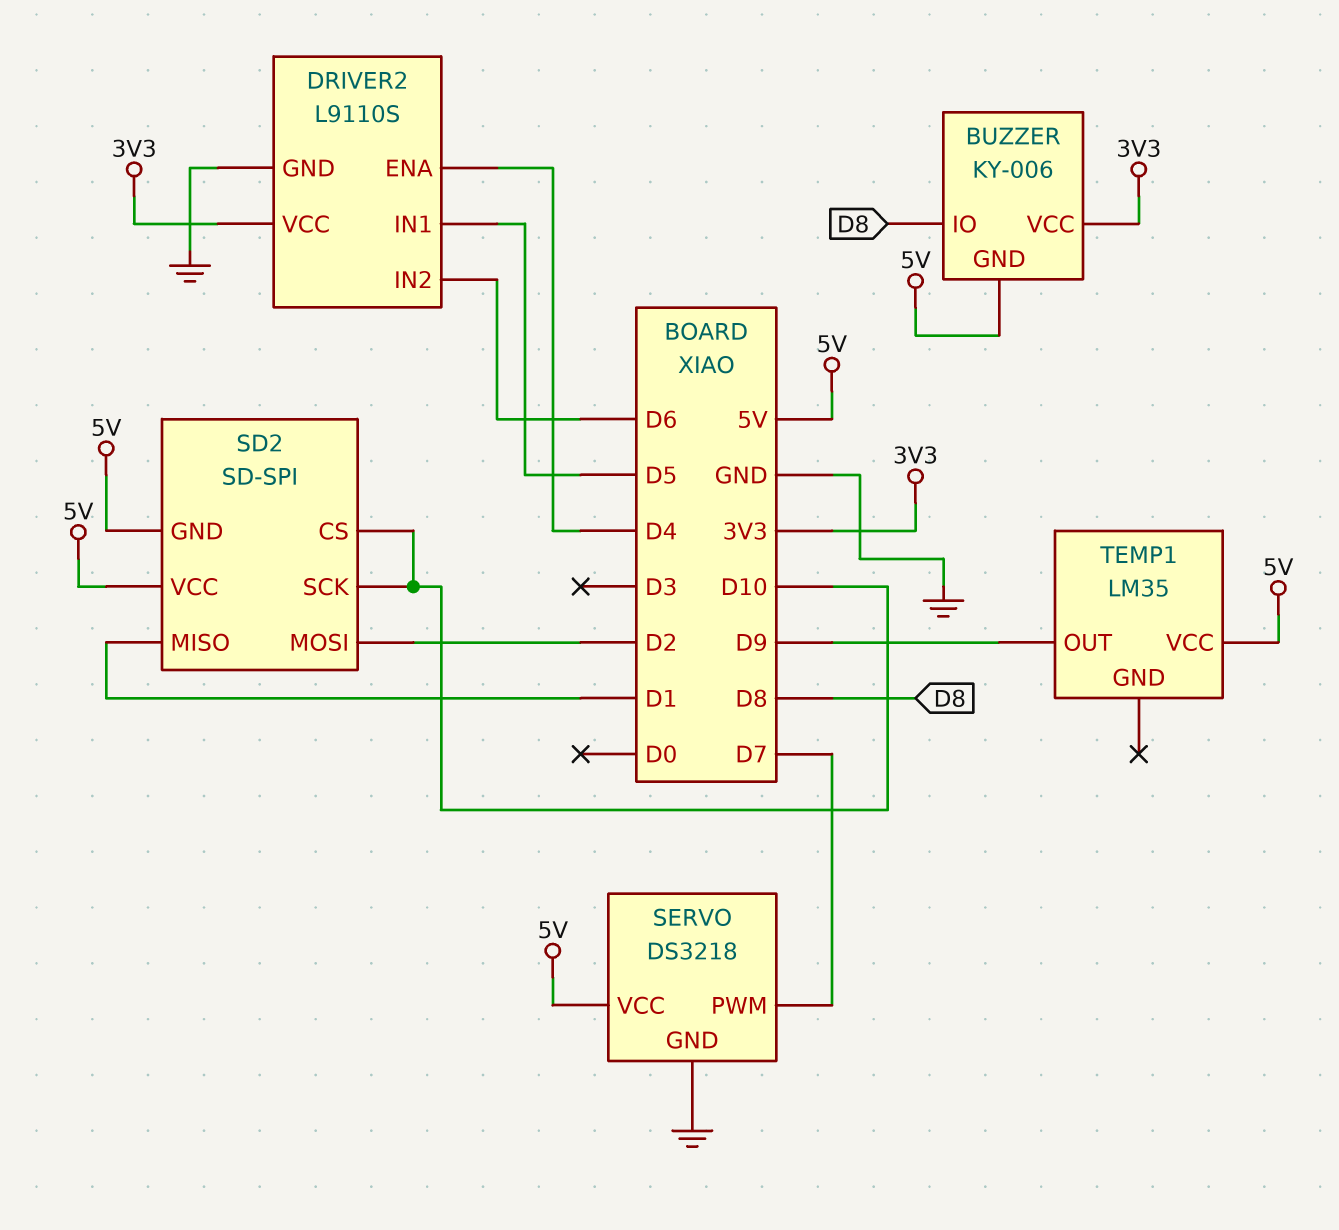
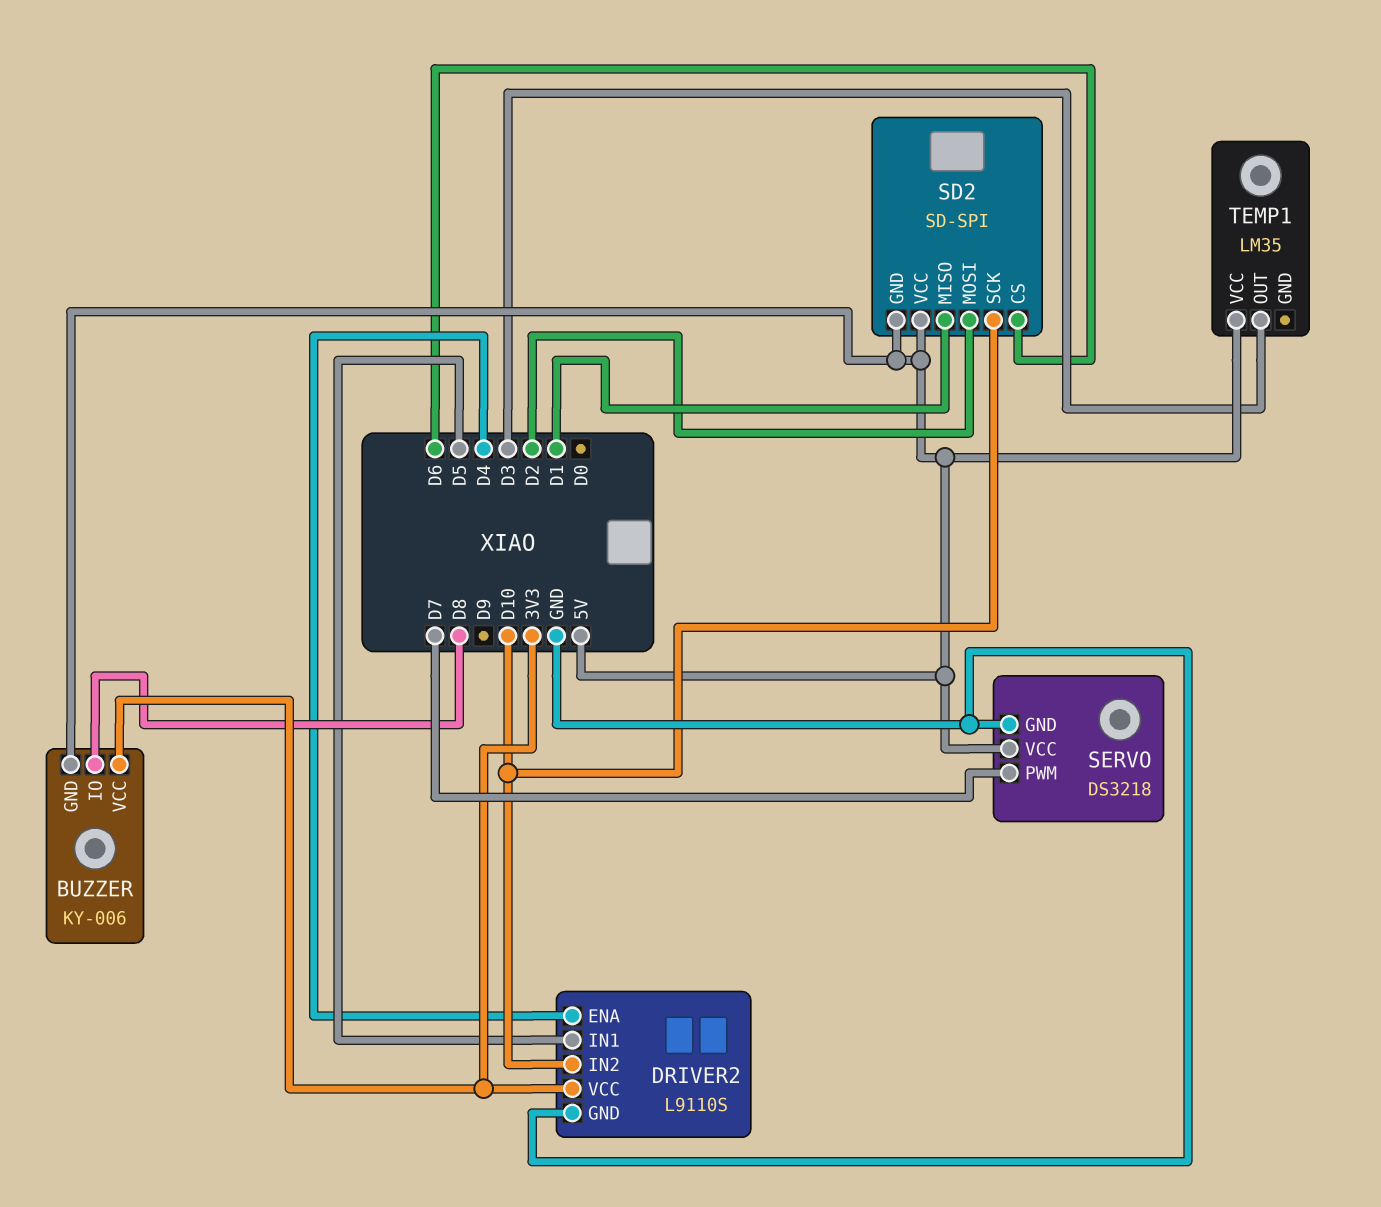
DRIVER2 pin IN2: D6 -> D10
SD2 pin CS: D10 -> D6
TEMP1 pin OUT: D9 -> D3

